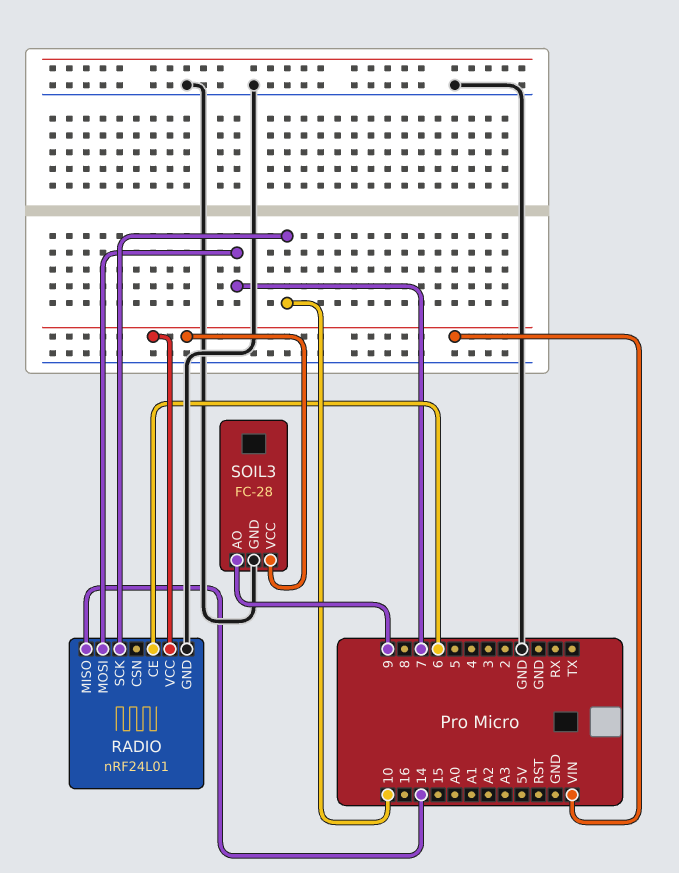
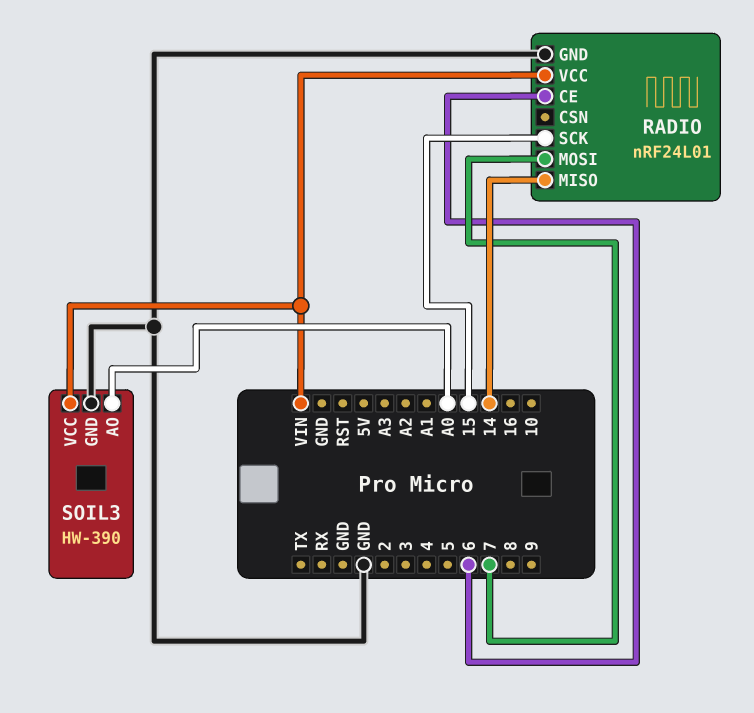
RADIO pin SCK: 10 -> 15
SOIL3: FC-28 -> HW-390
SOIL3 pin AO: 9 -> A0

